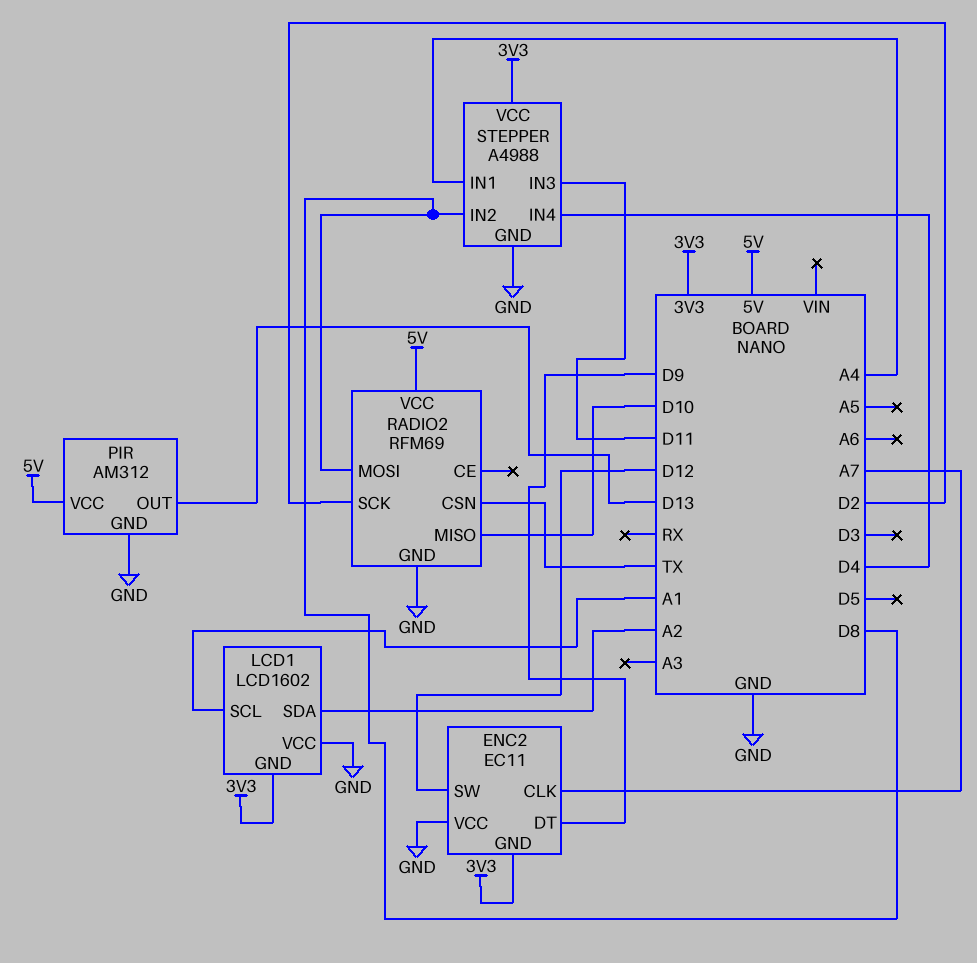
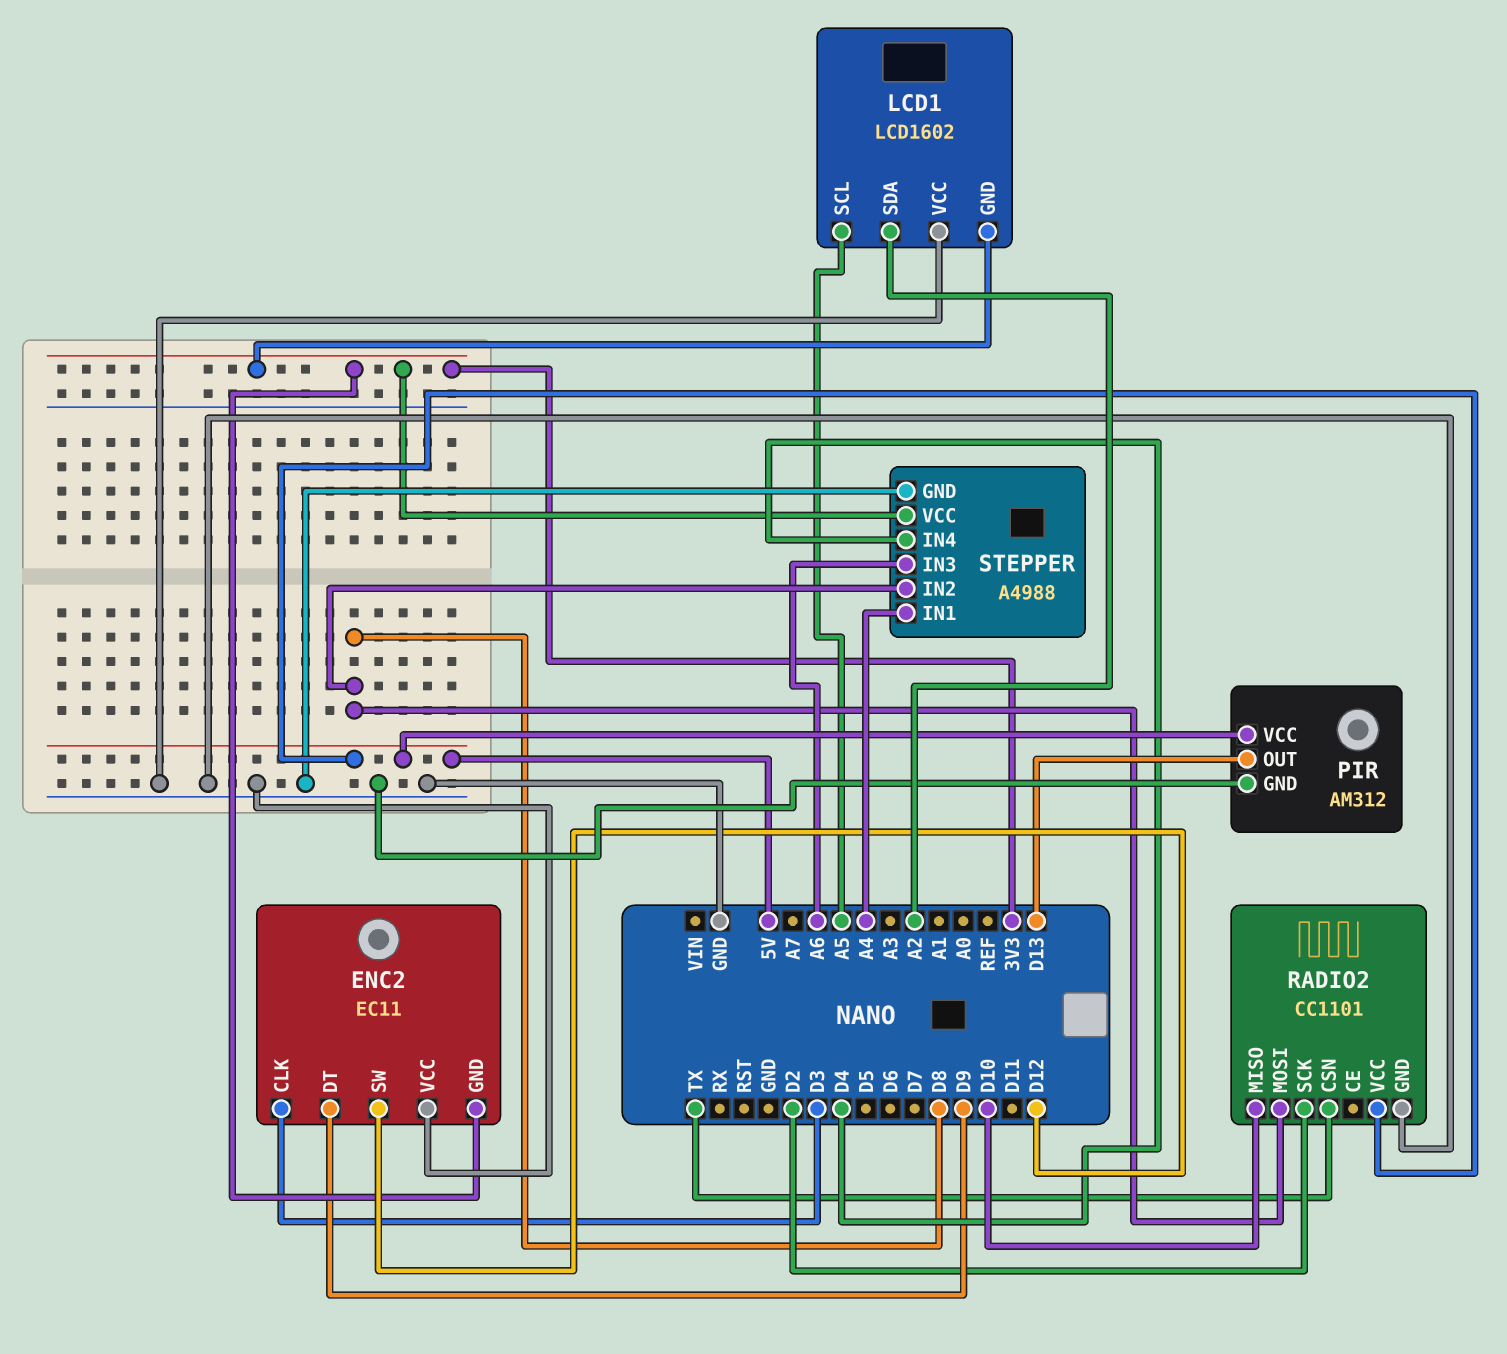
ENC2 pin CLK: A7 -> D3
LCD1 pin SCL: A1 -> A5
RADIO2: RFM69 -> CC1101
STEPPER pin IN3: D11 -> A6

